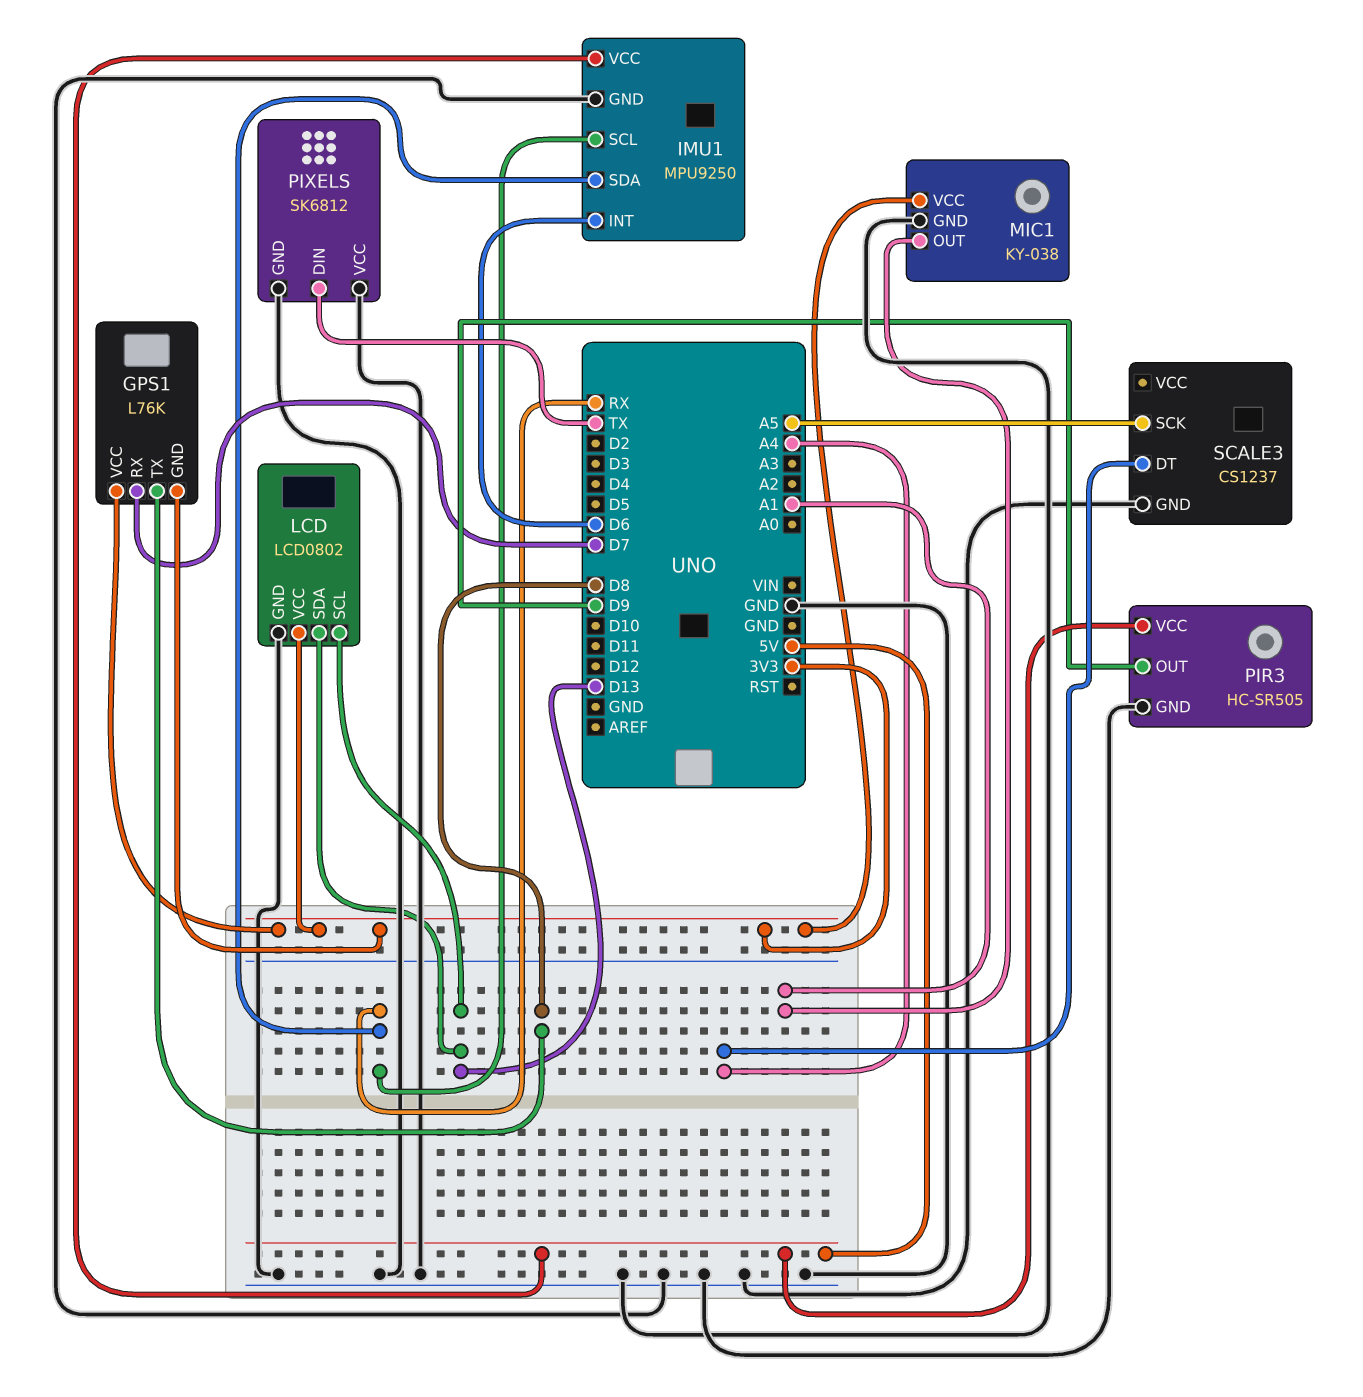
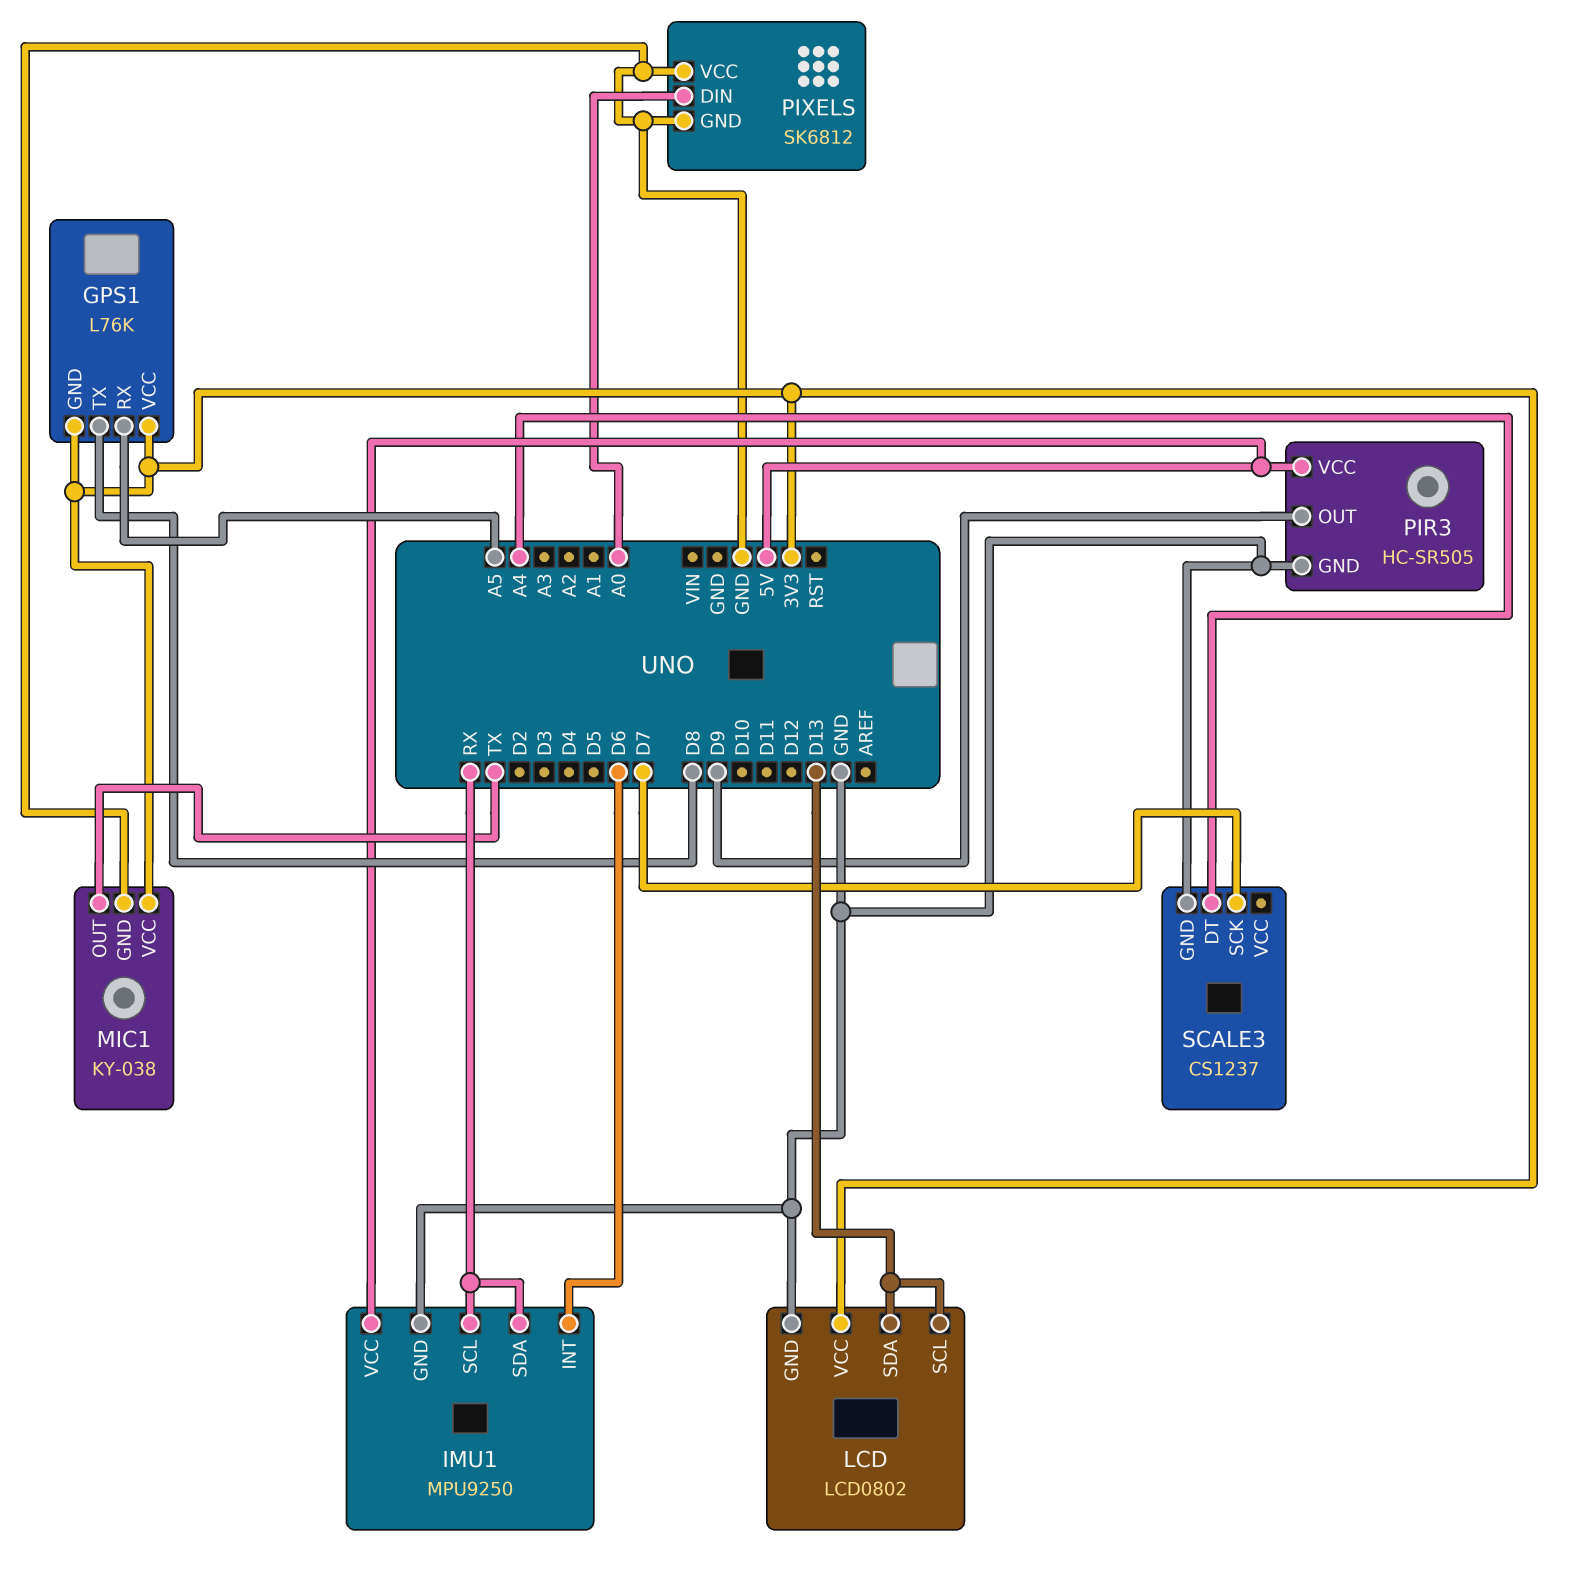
GPS1 pin RX: D7 -> A5
MIC1 pin OUT: A1 -> TX
PIXELS pin DIN: TX -> A0
SCALE3 pin SCK: A5 -> D7

